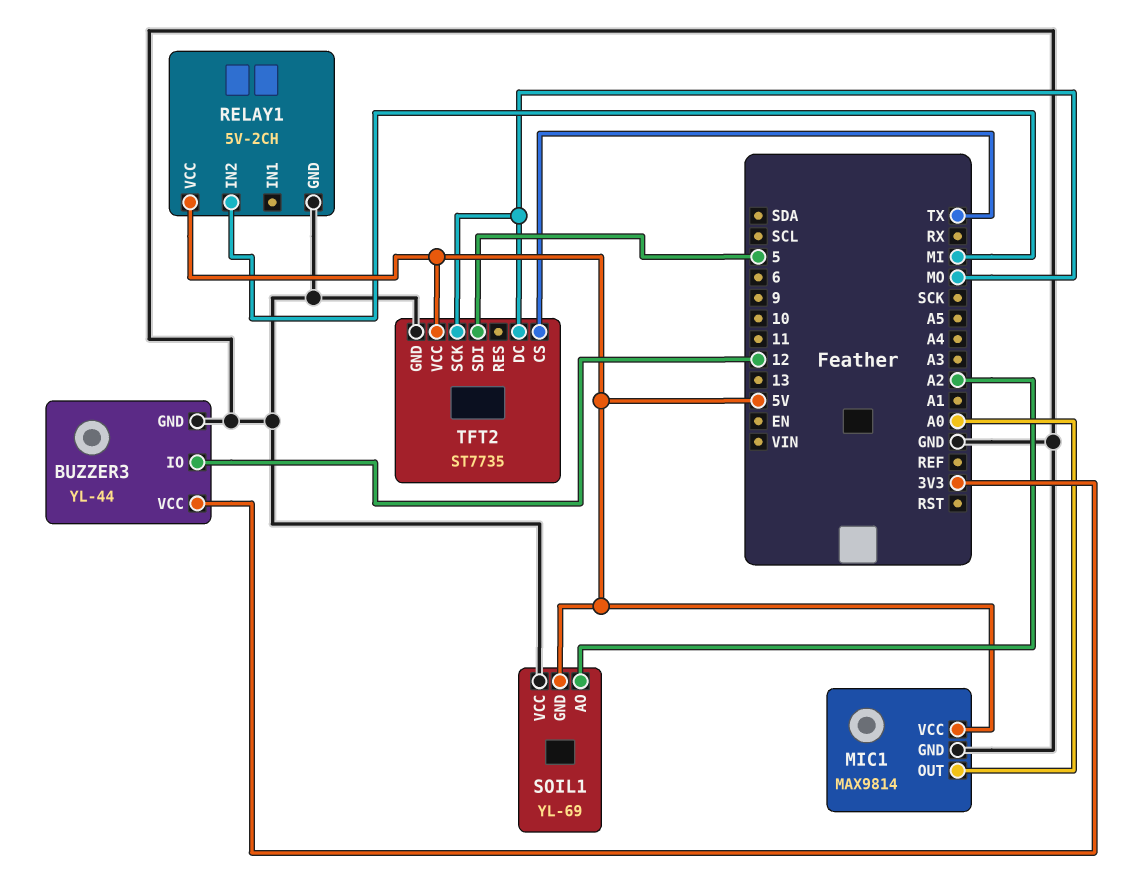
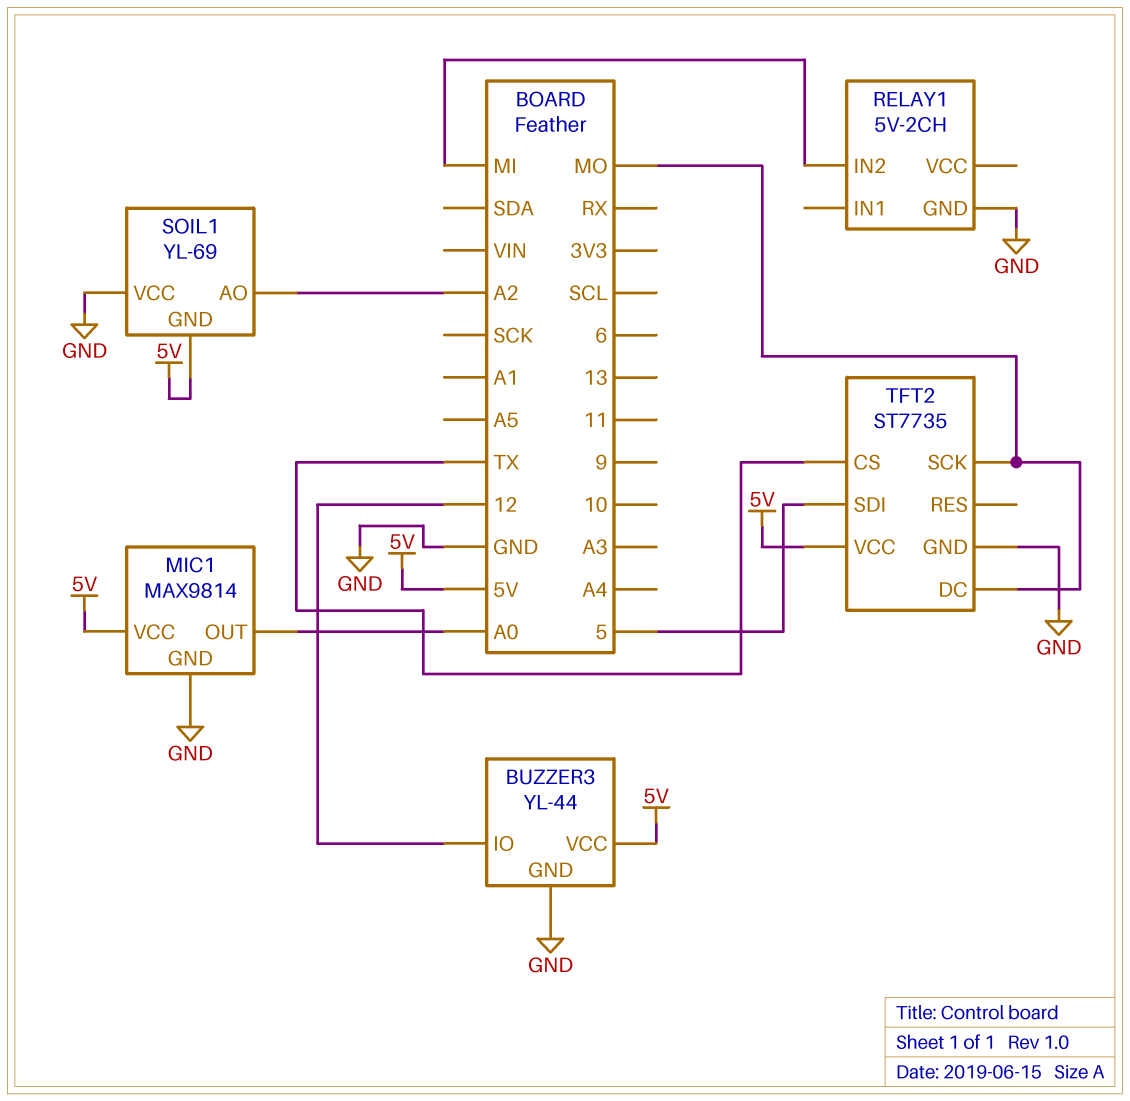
BUZZER3 pin VCC: 3V3 -> 5V
RELAY1 pin VCC: 5V -> none

